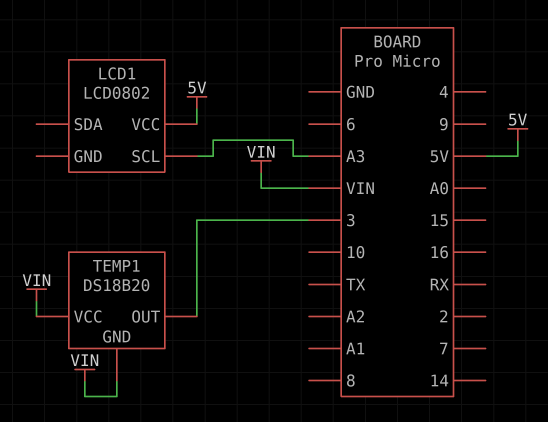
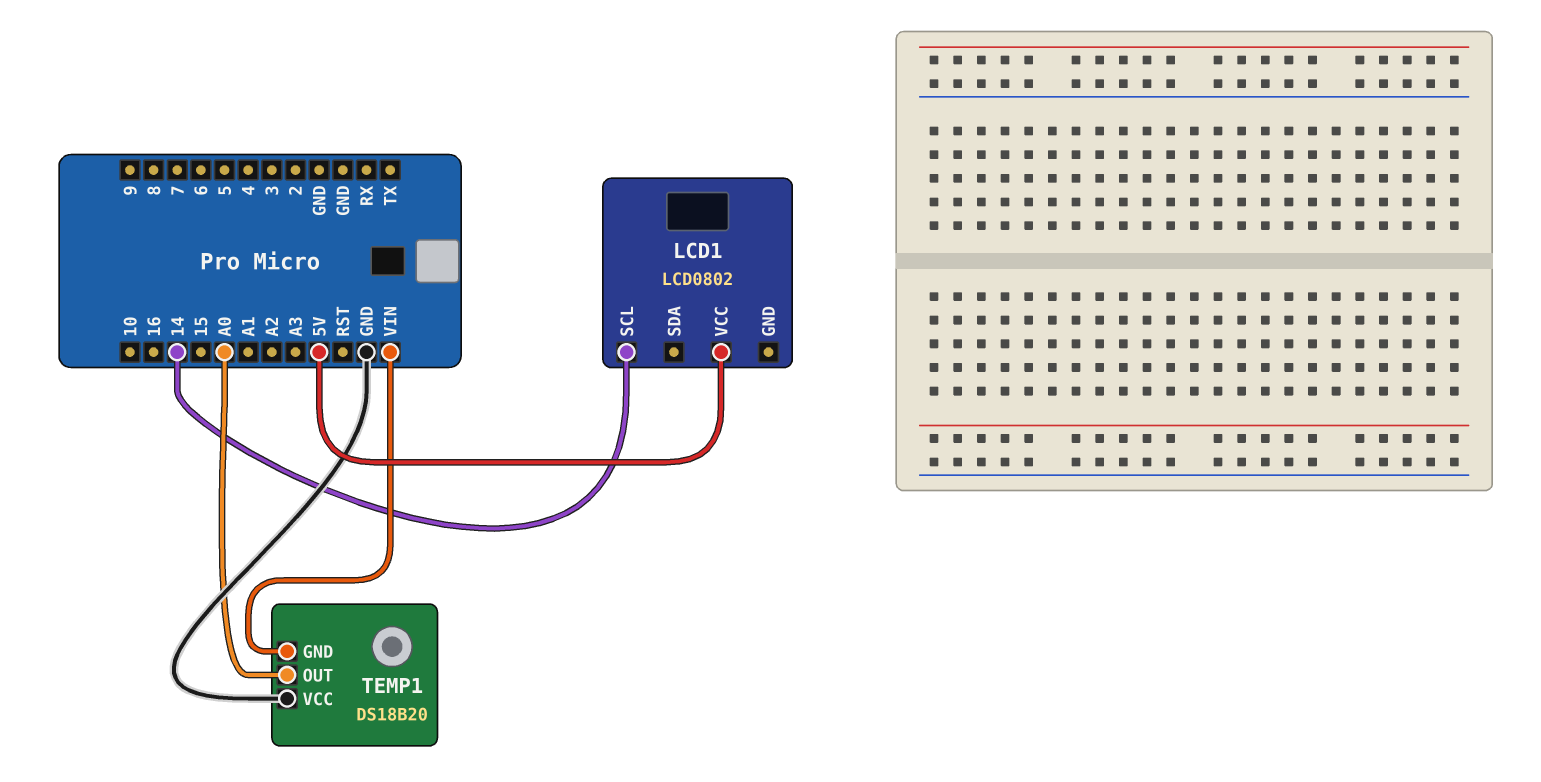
LCD1 pin SCL: A3 -> 14
TEMP1 pin OUT: 3 -> A0
TEMP1 pin VCC: VIN -> GND

